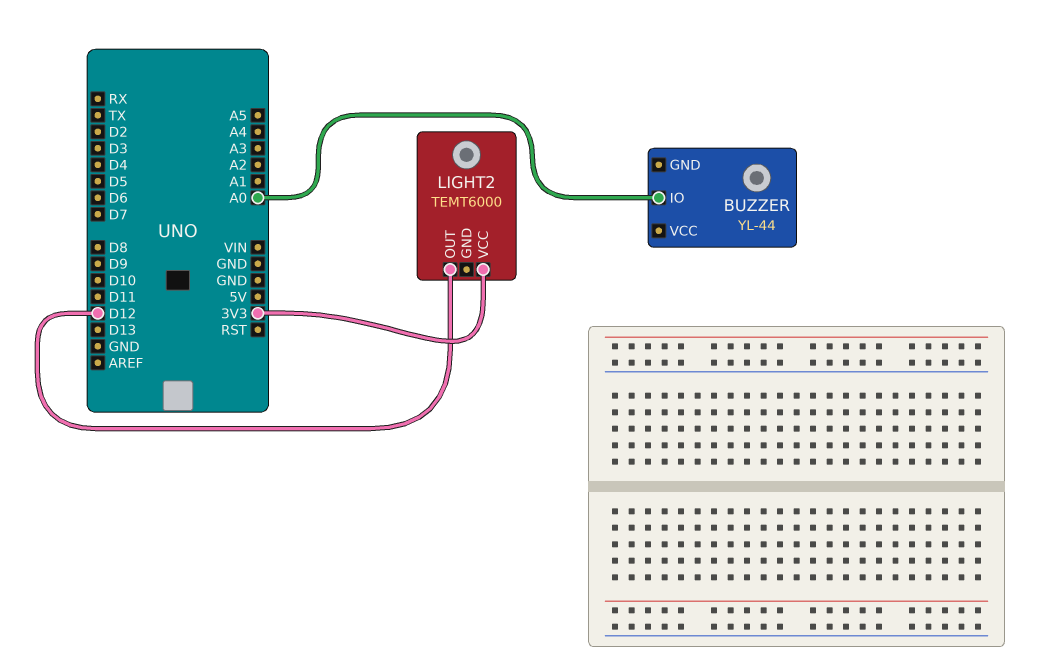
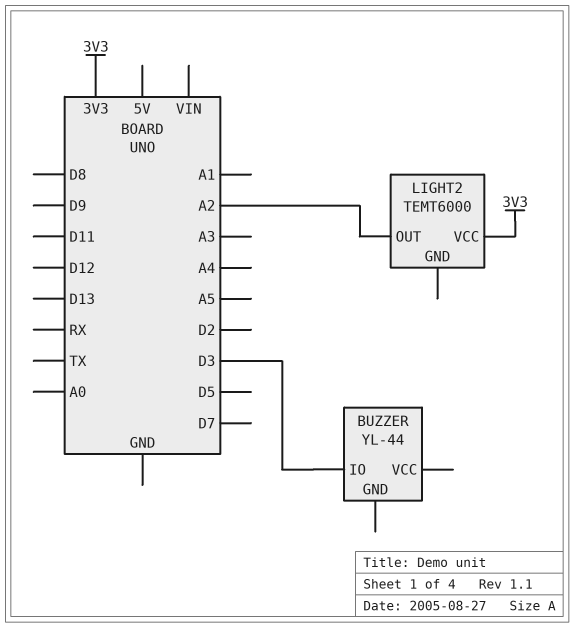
BUZZER pin IO: A0 -> D3
LIGHT2 pin OUT: D12 -> A2

